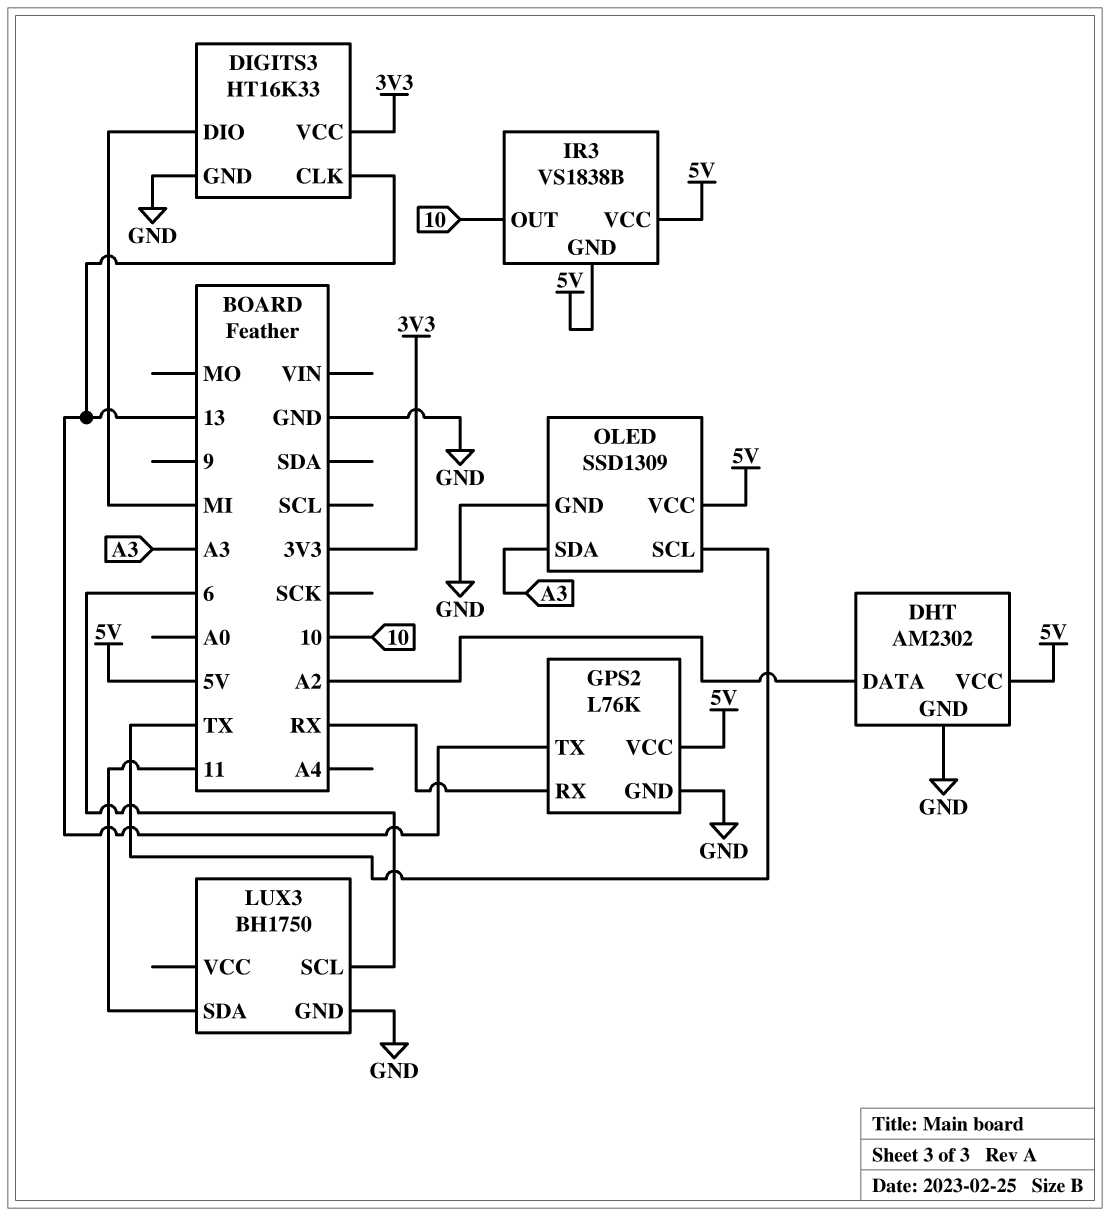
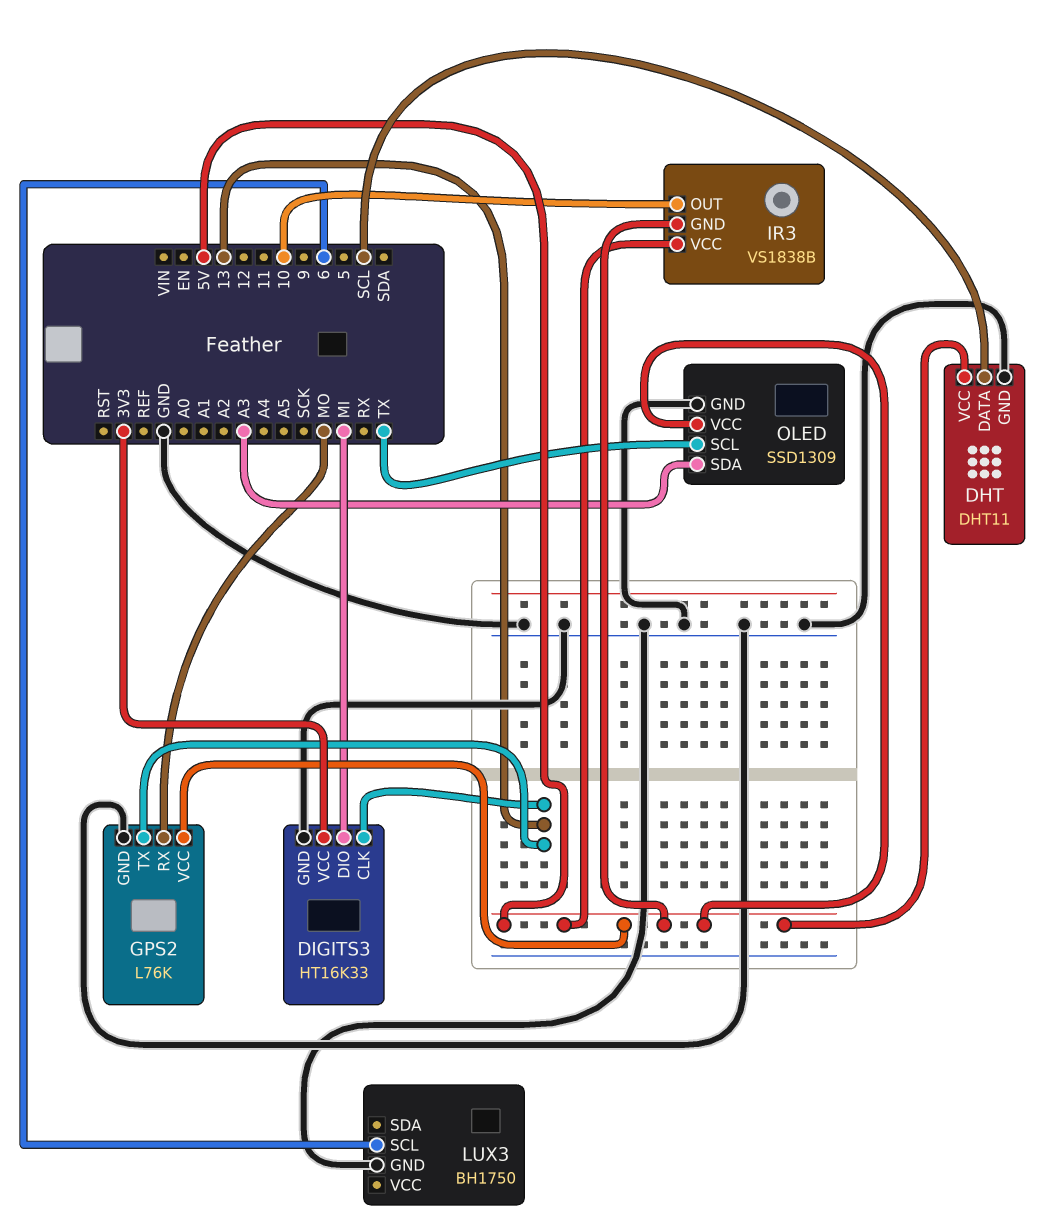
DHT: AM2302 -> DHT11
DHT pin DATA: A2 -> SCL
GPS2 pin RX: RX -> MO
LUX3 pin SDA: 11 -> none

